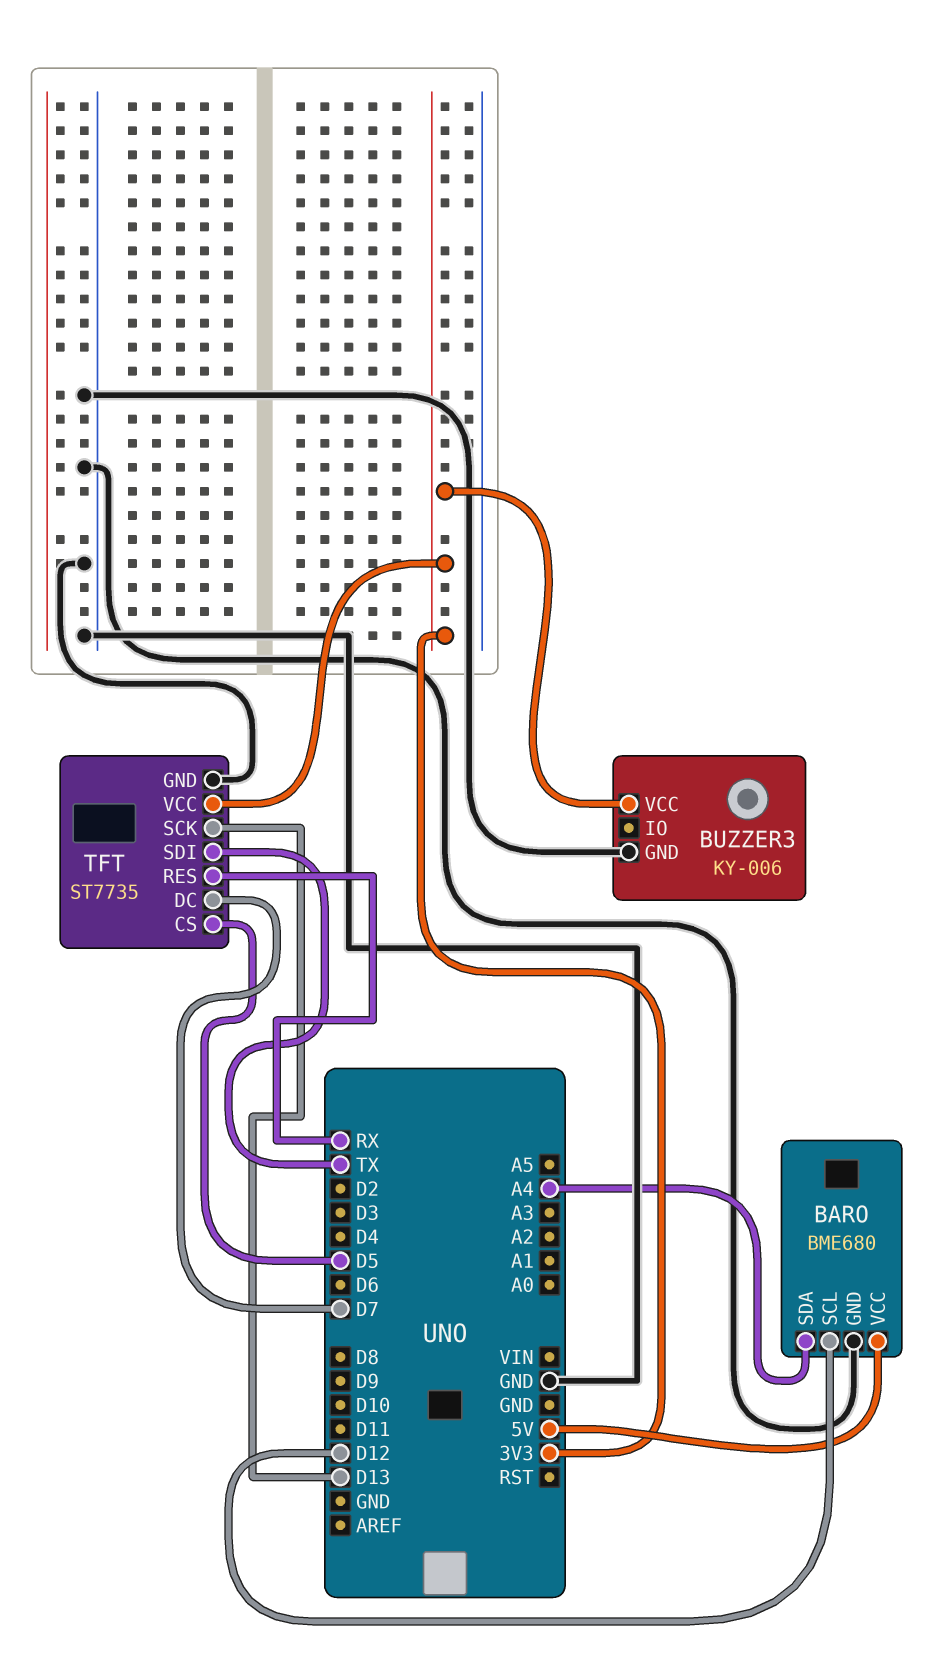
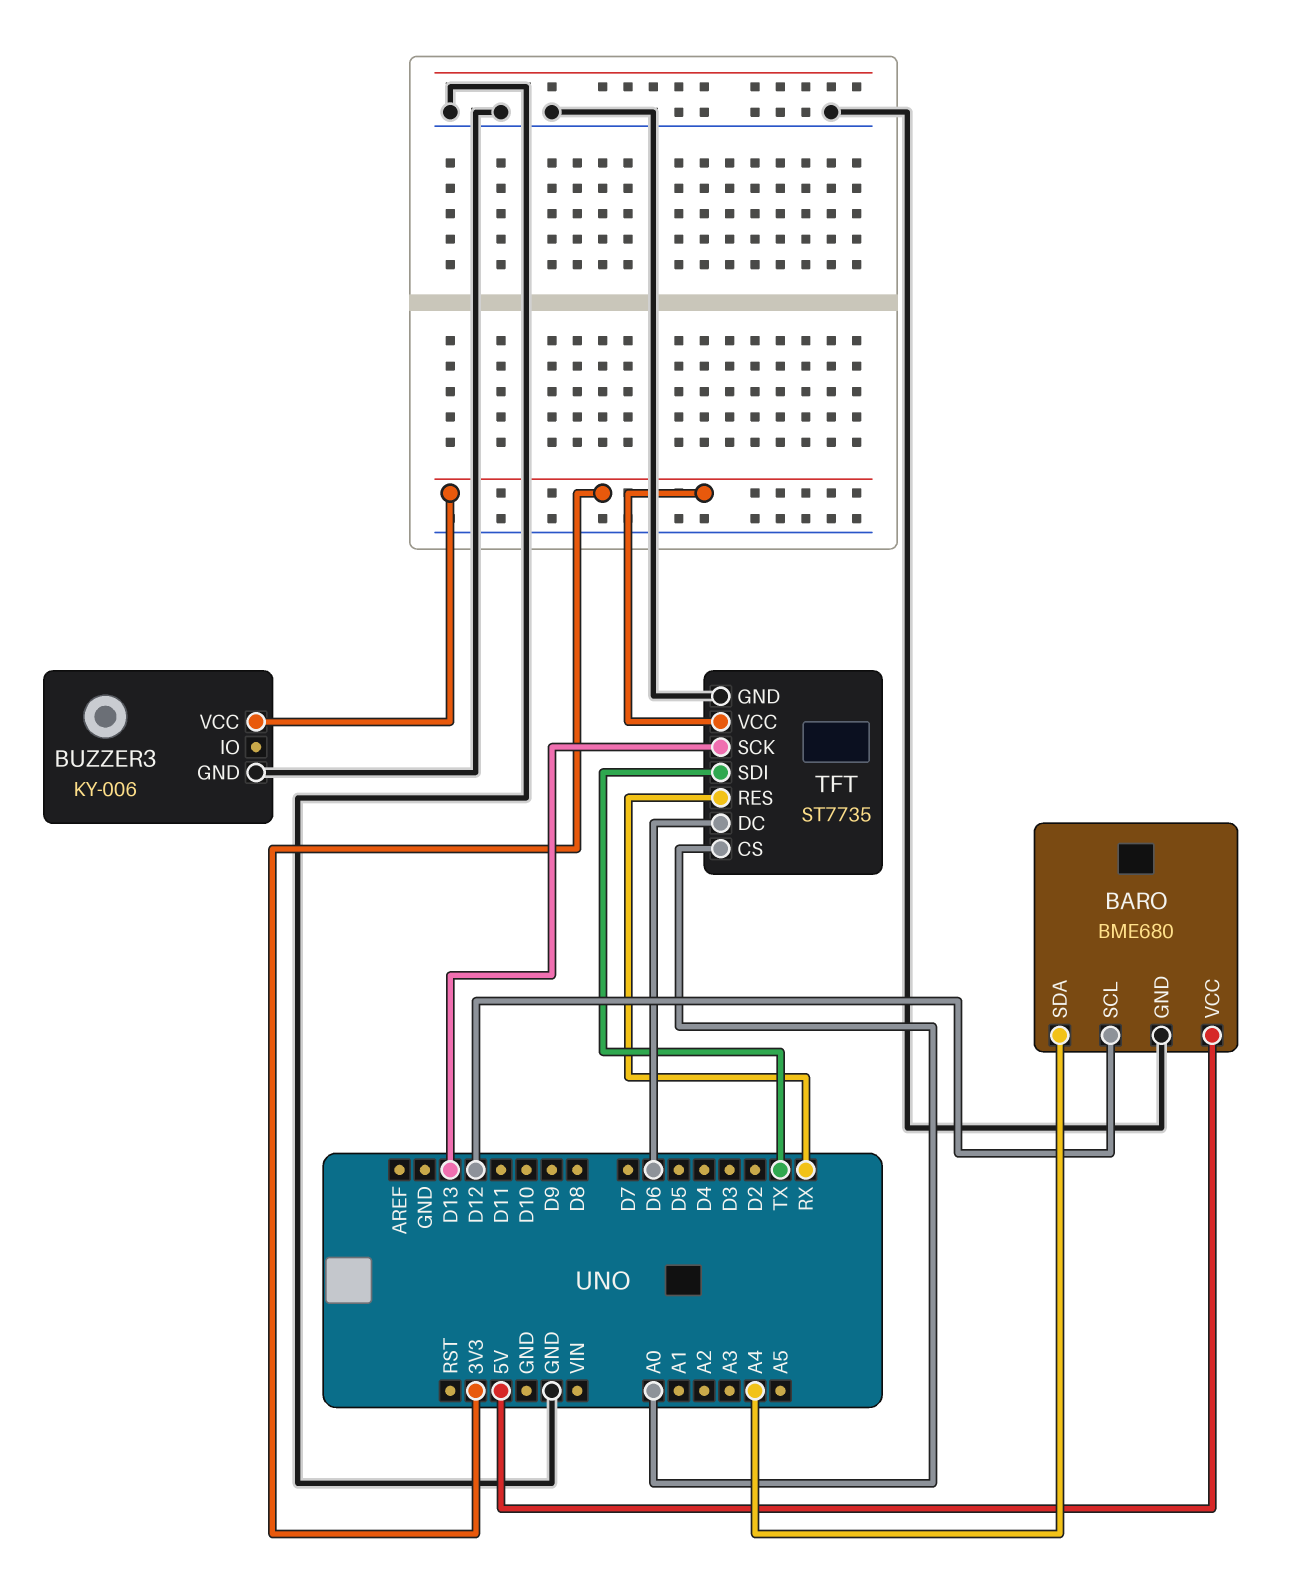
TFT pin CS: D5 -> A0
TFT pin DC: D7 -> D6

